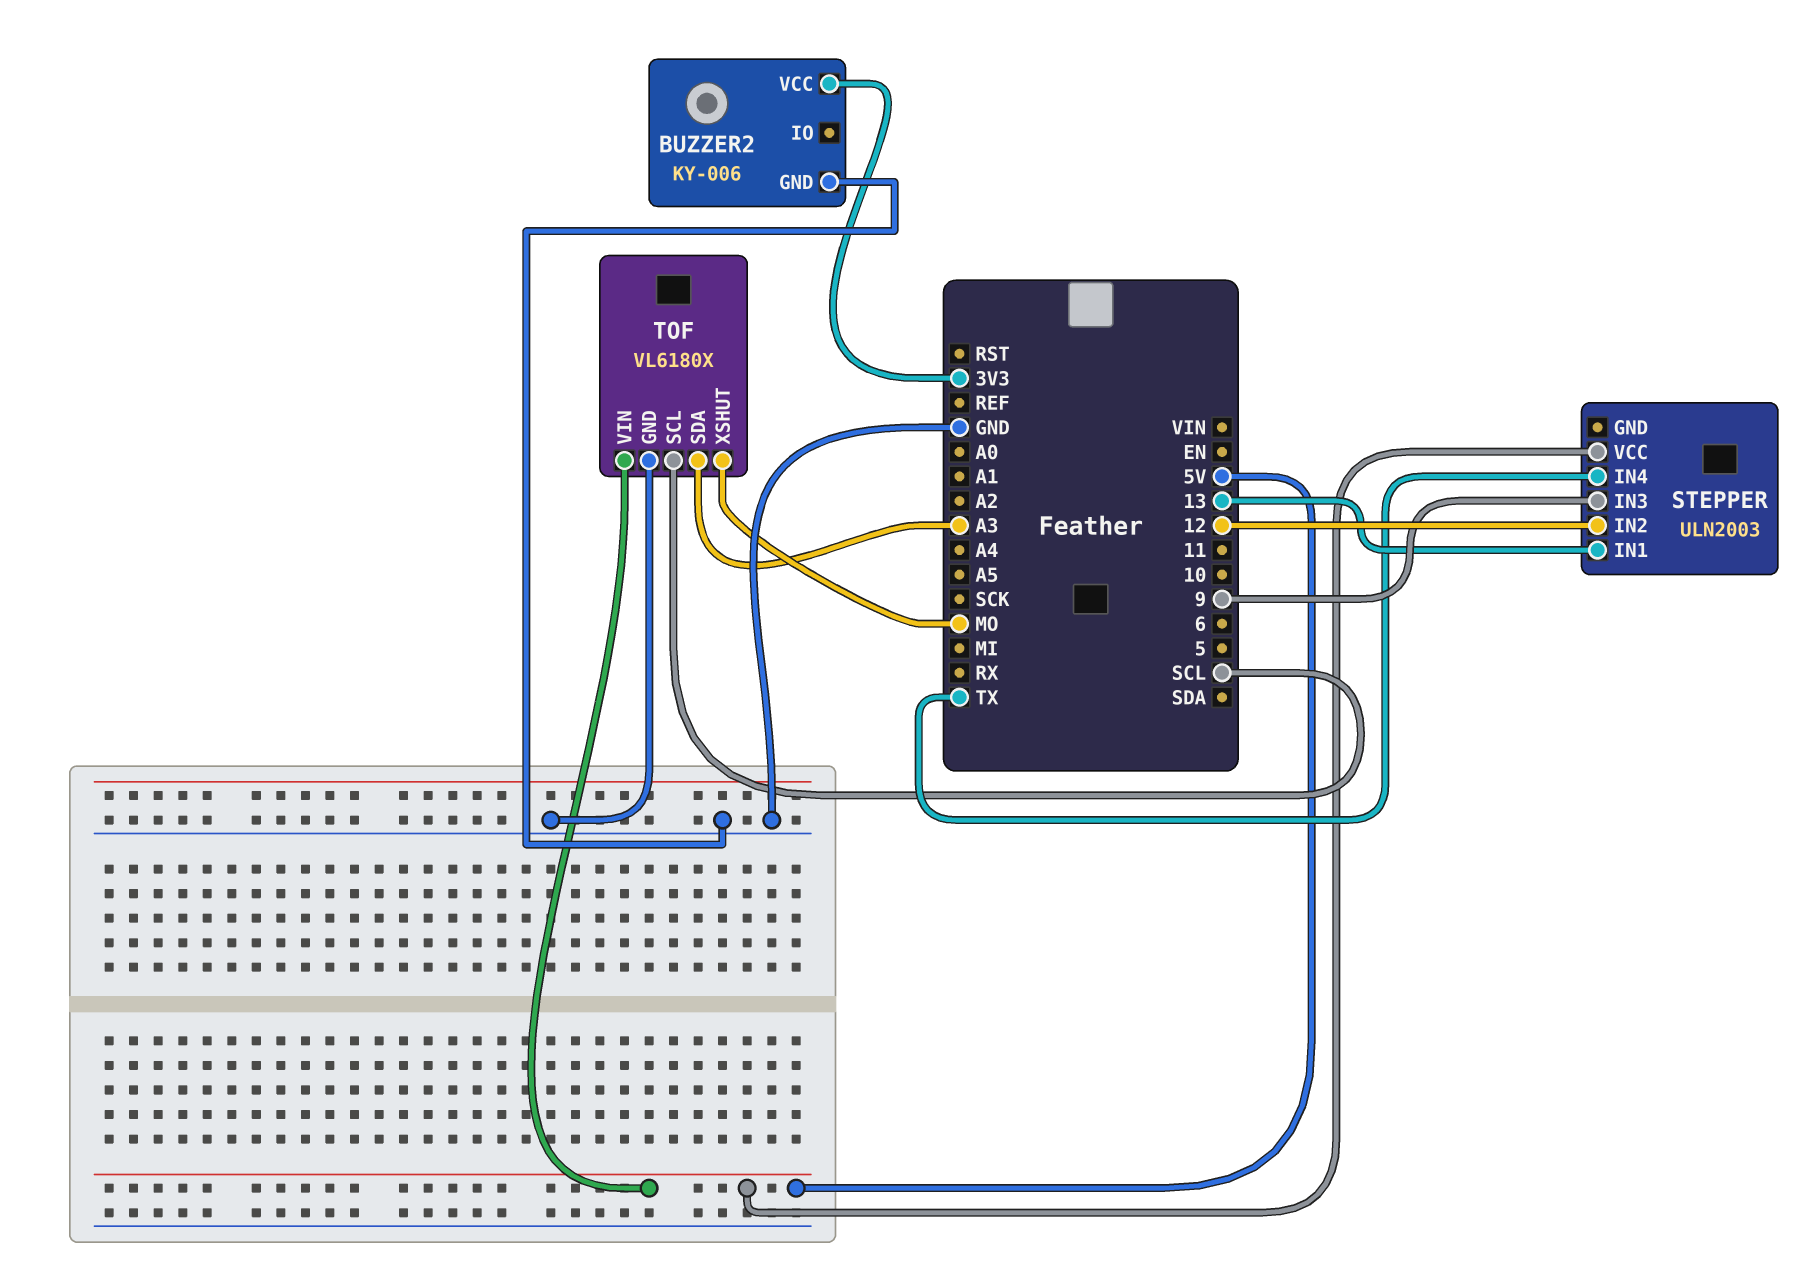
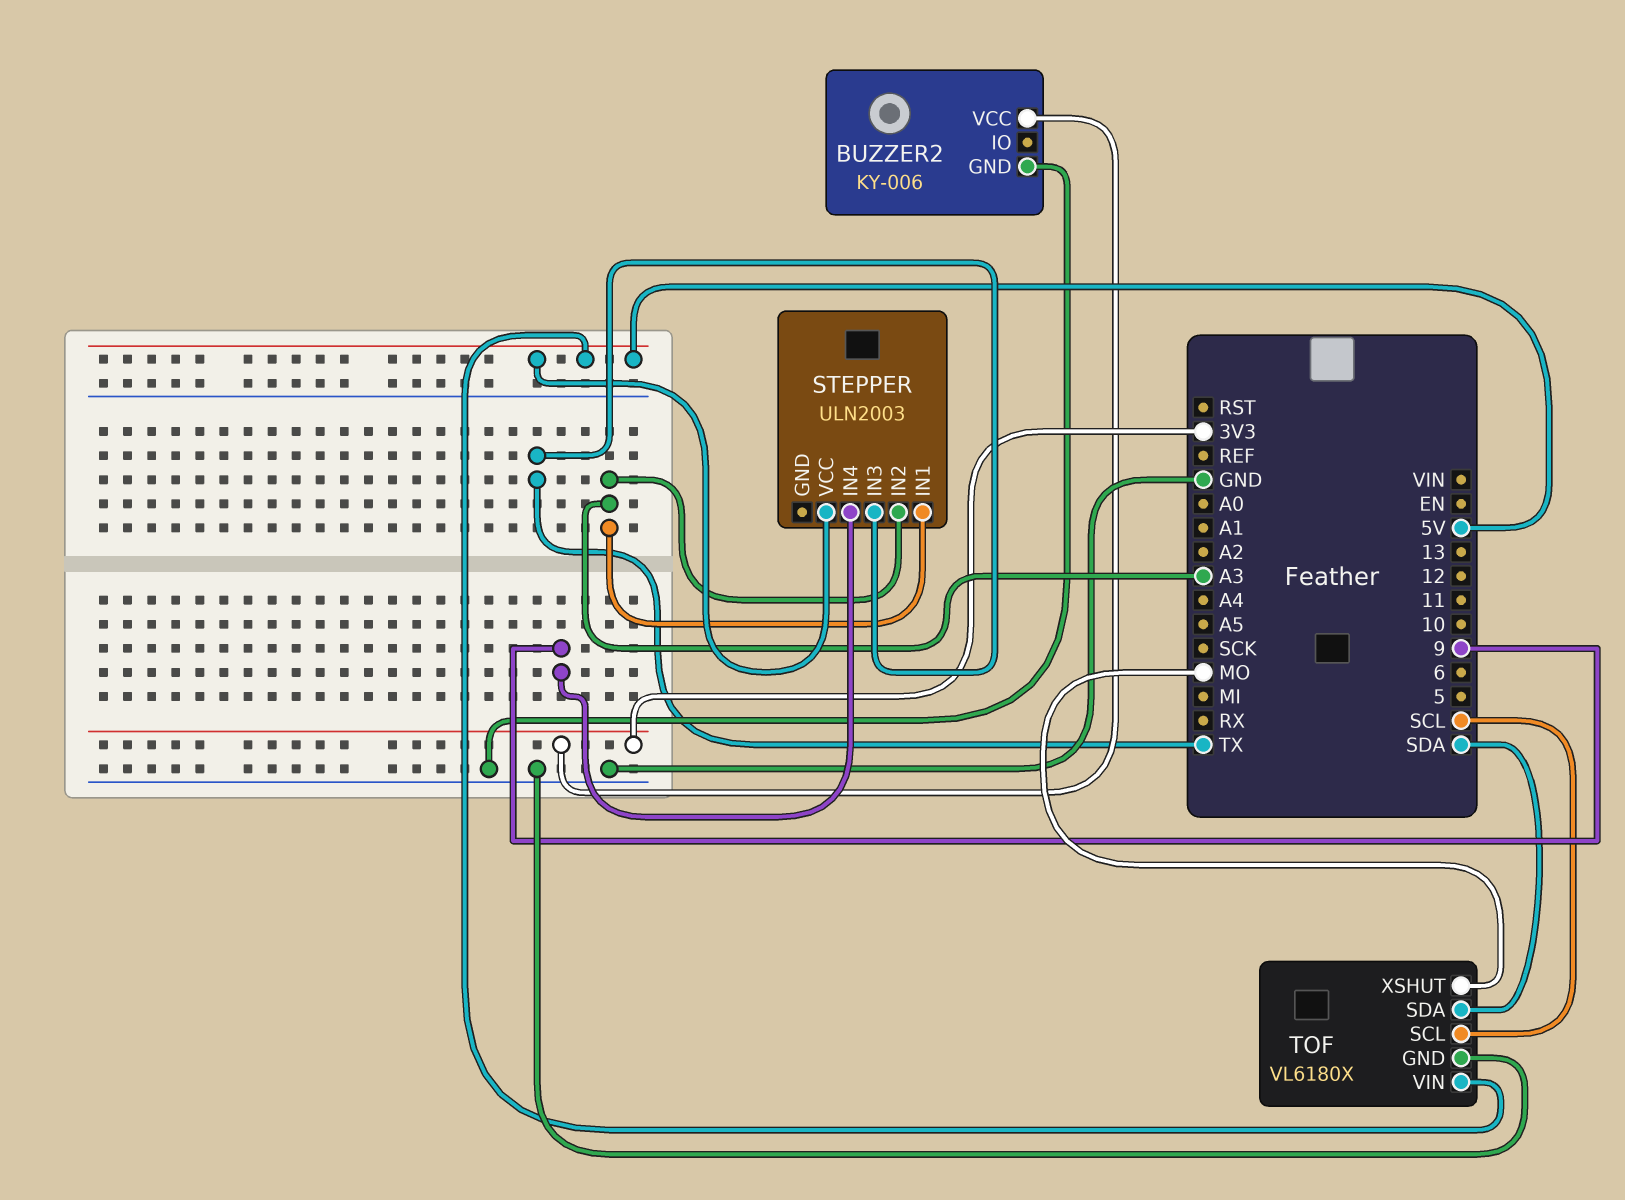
STEPPER pin IN1: 13 -> A3
STEPPER pin IN2: 12 -> A3
STEPPER pin IN3: 9 -> TX
STEPPER pin IN4: TX -> 9
TOF pin SDA: A3 -> SDA

